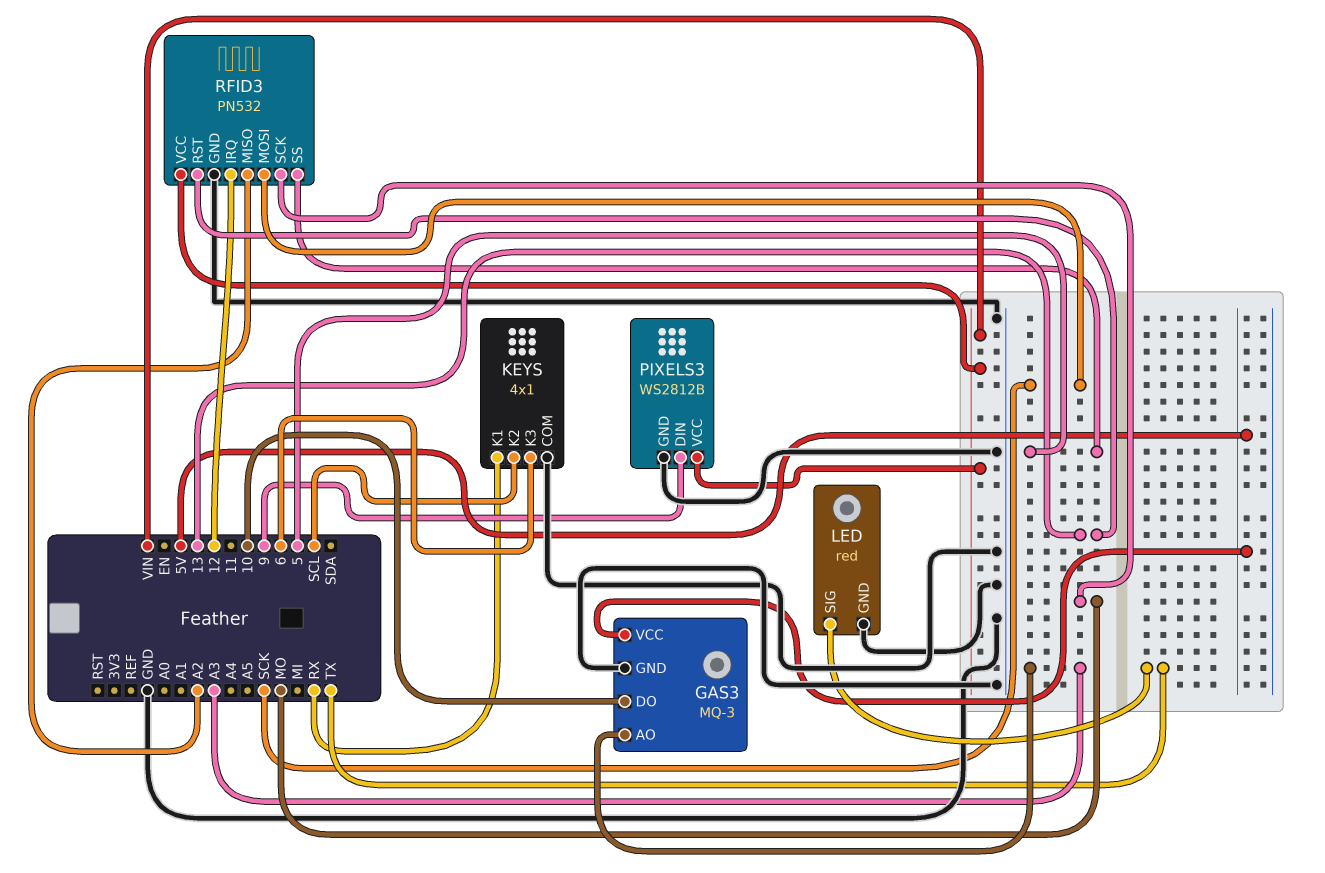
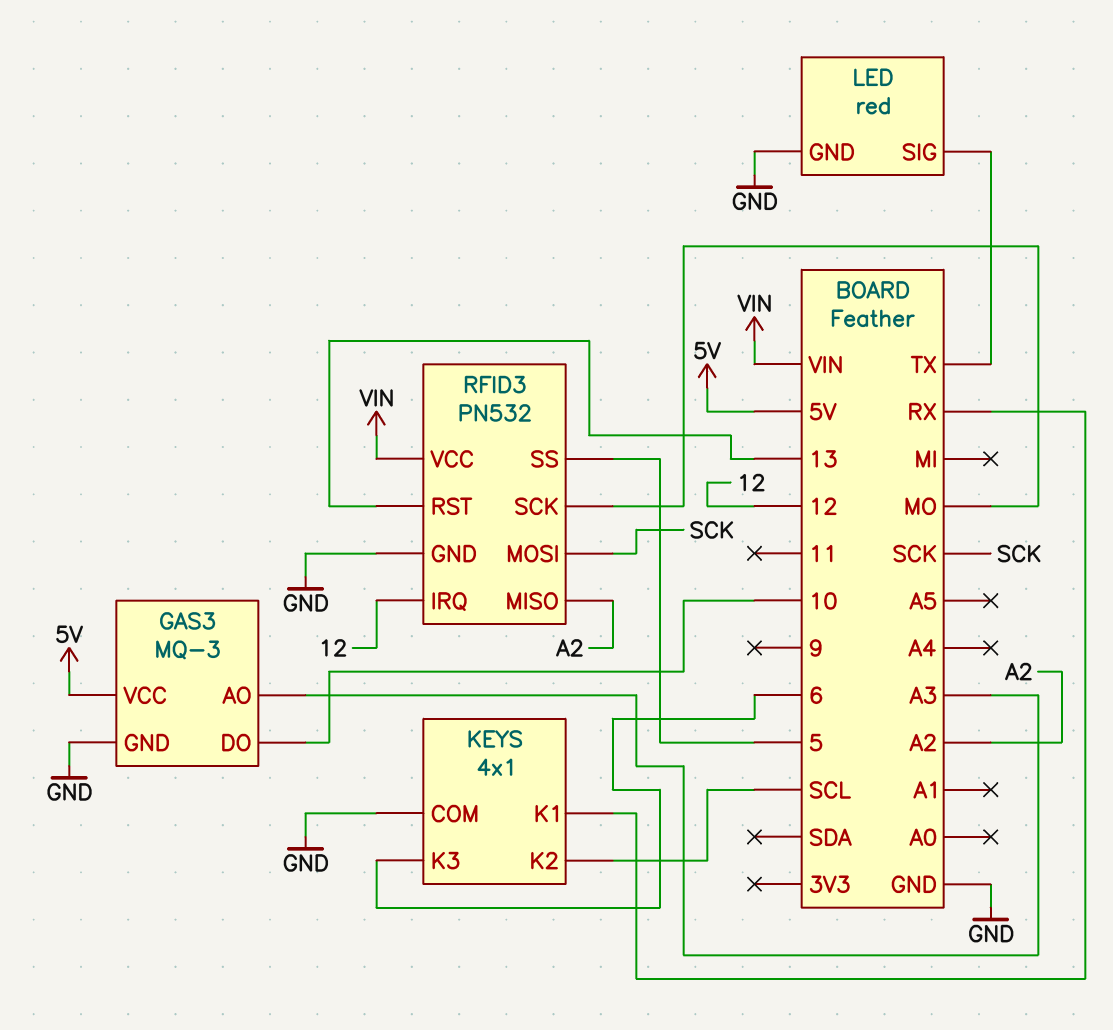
PIXELS3: WS2812B -> none
PIXELS3 pin DIN: 9 -> none
PIXELS3 pin GND: GND -> none
PIXELS3 pin VCC: VIN -> none

